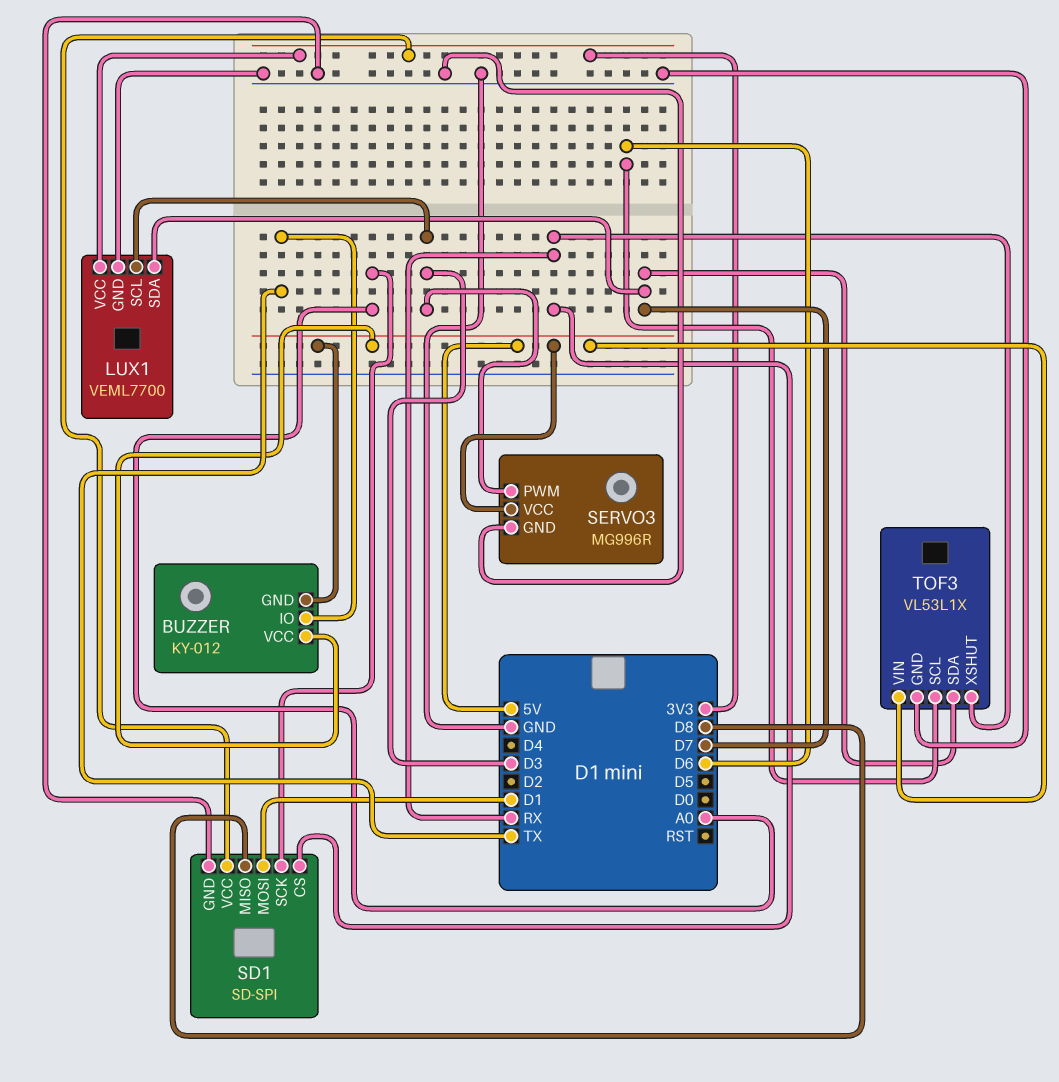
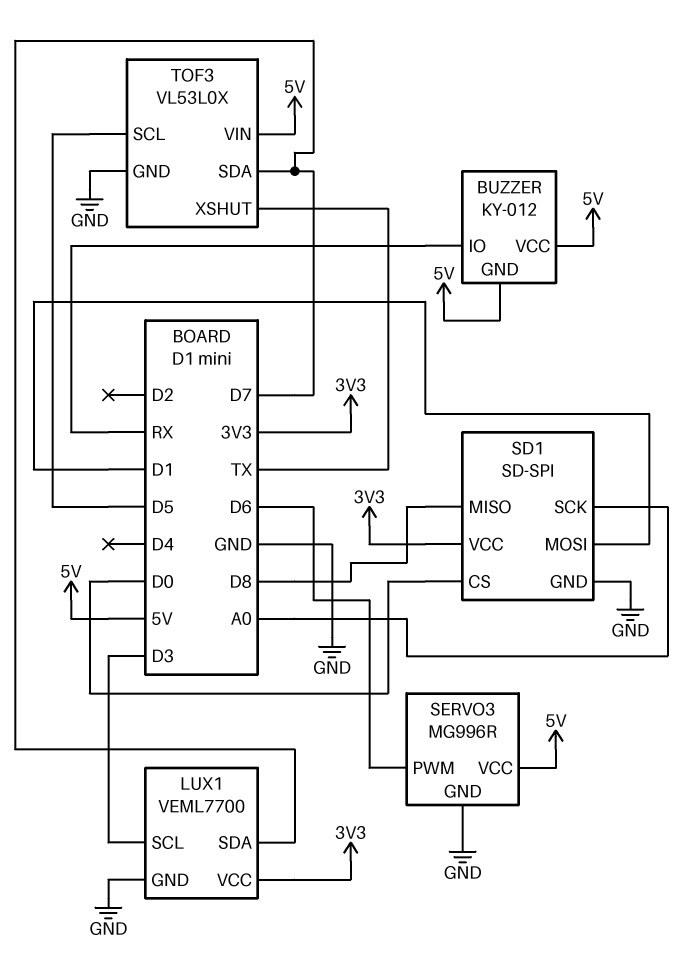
BUZZER pin IO: TX -> RX
SD1 pin CS: RX -> D0
SERVO3 pin PWM: D3 -> D6
TOF3: VL53L1X -> VL53L0X
TOF3 pin SCL: D6 -> D5
TOF3 pin XSHUT: RX -> TX

